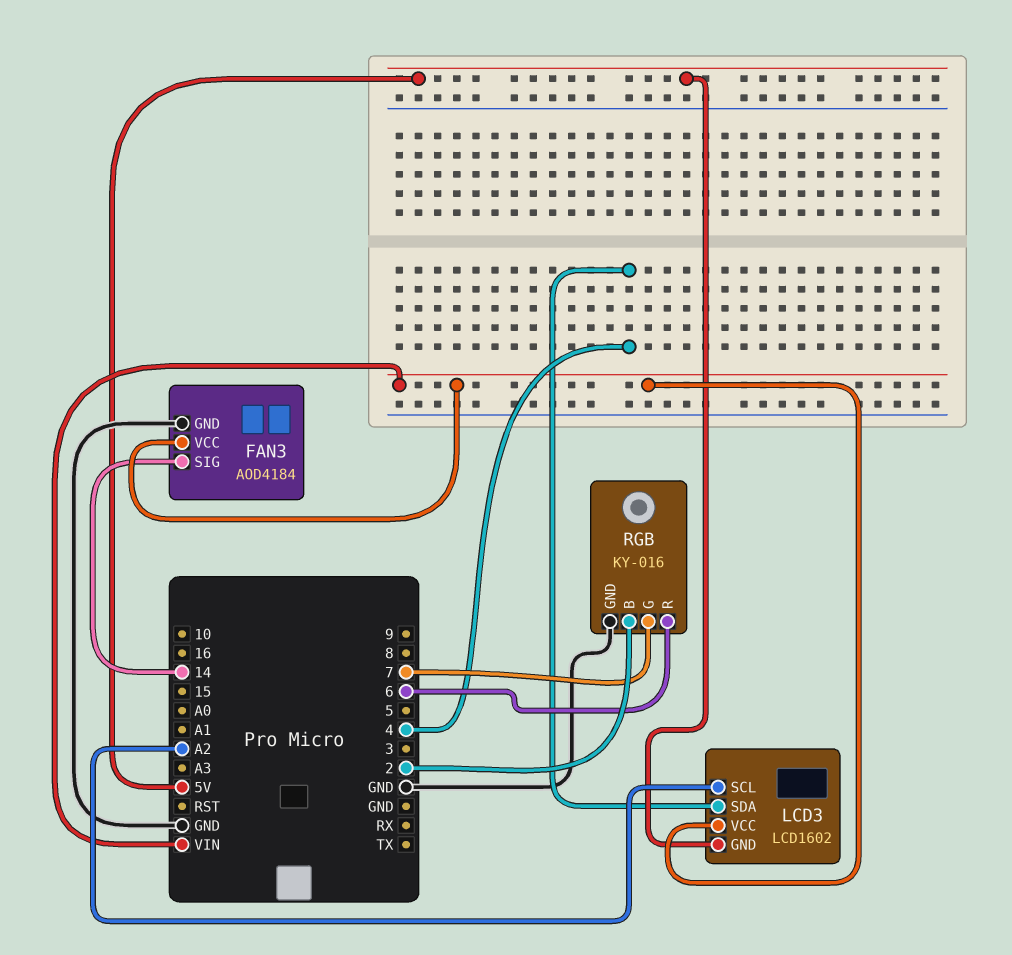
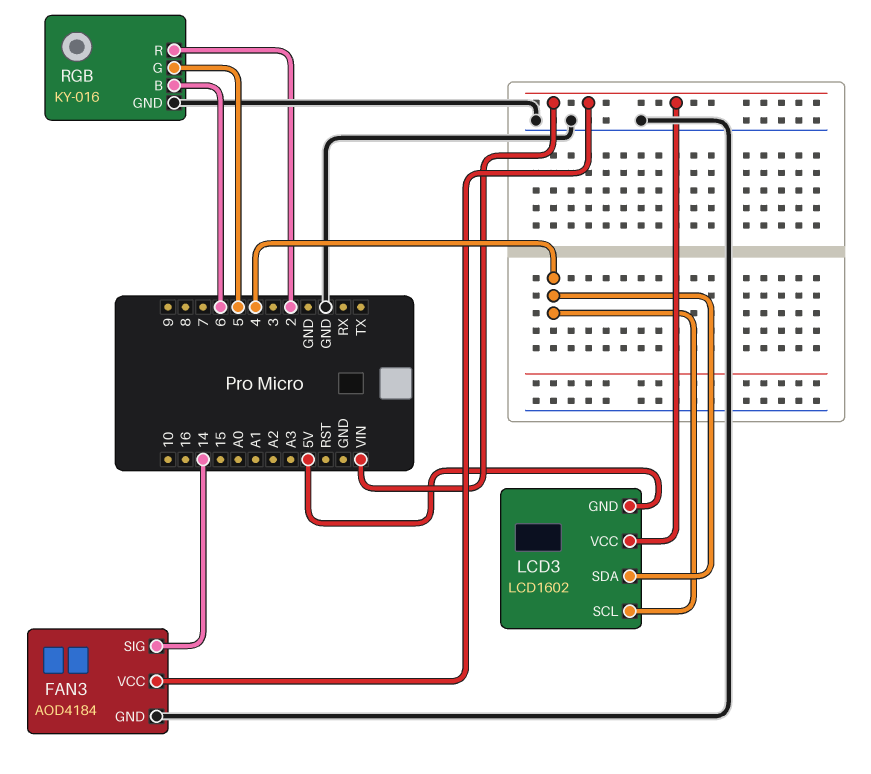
LCD3 pin SCL: A2 -> 4
RGB pin B: 2 -> 6
RGB pin G: 7 -> 5
RGB pin R: 6 -> 2

